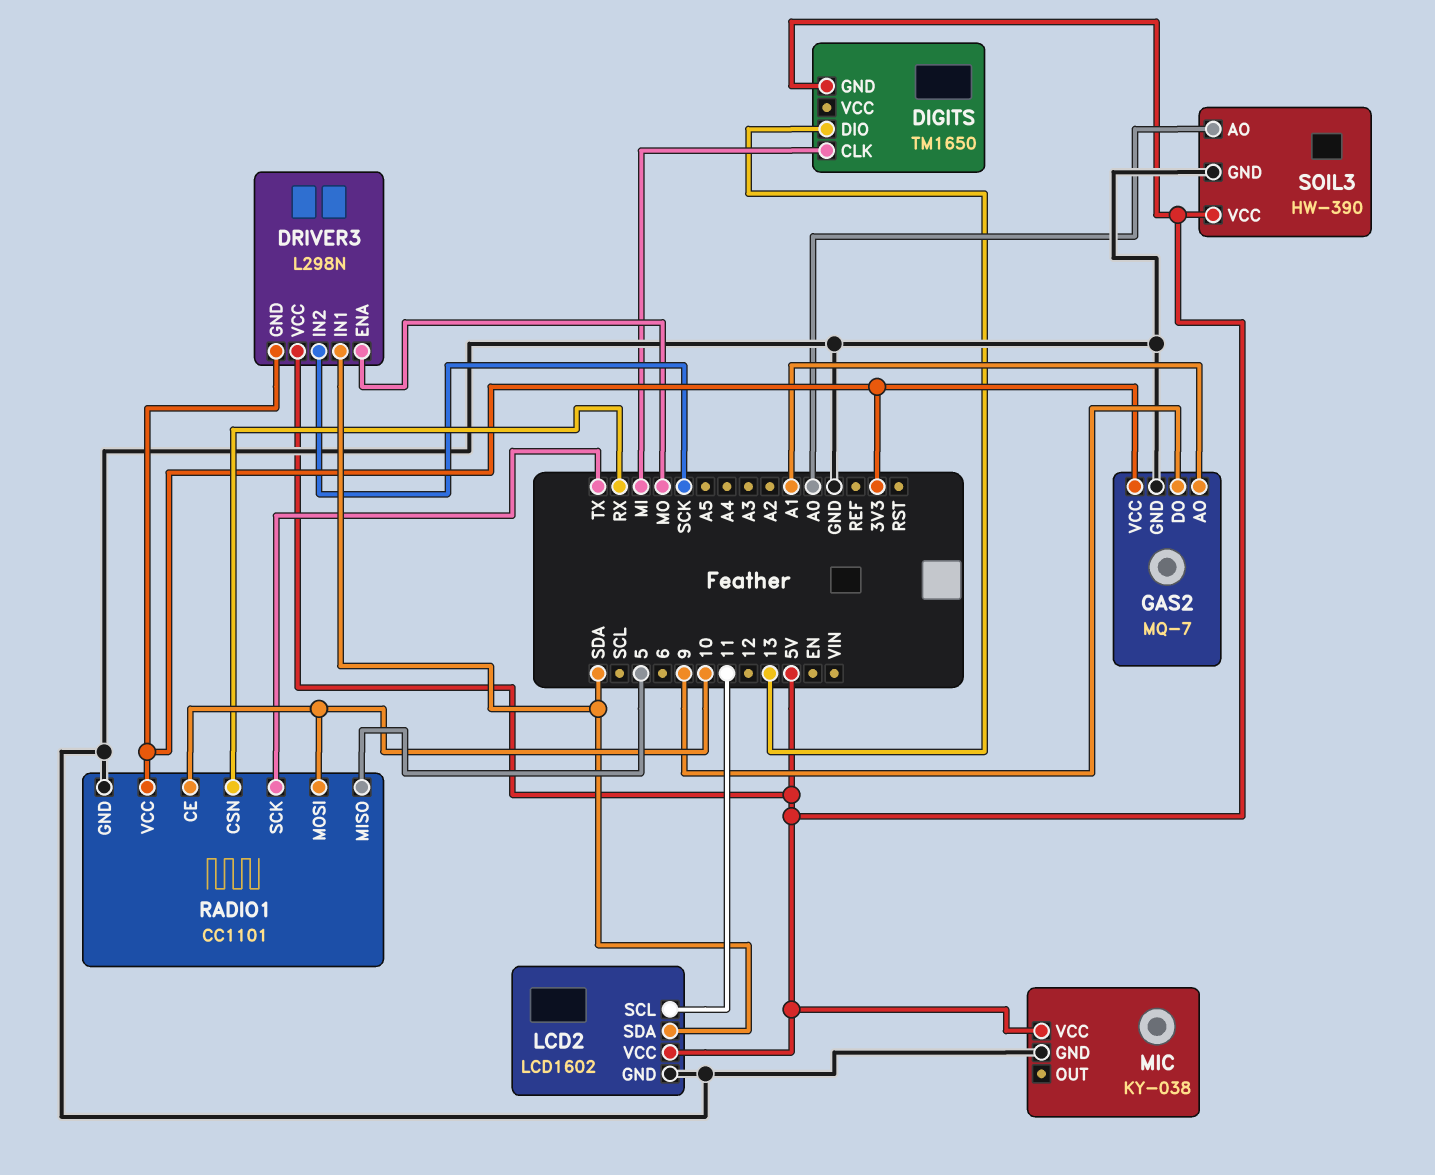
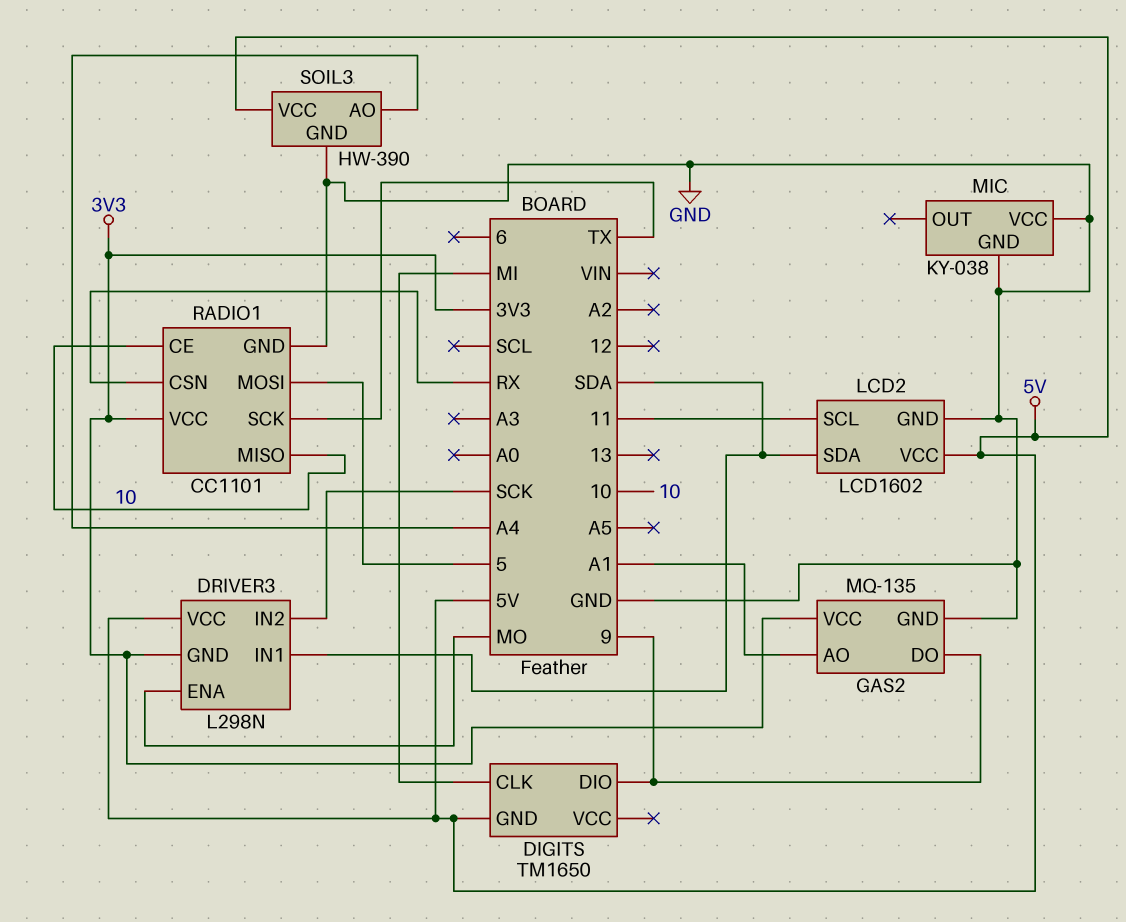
DIGITS pin DIO: 13 -> 9
GAS2: MQ-7 -> MQ-135
MIC pin VCC: 5V -> GND
RADIO1 pin MISO: 5 -> 10
RADIO1 pin MOSI: 10 -> 5
SOIL3 pin AO: A0 -> A4

